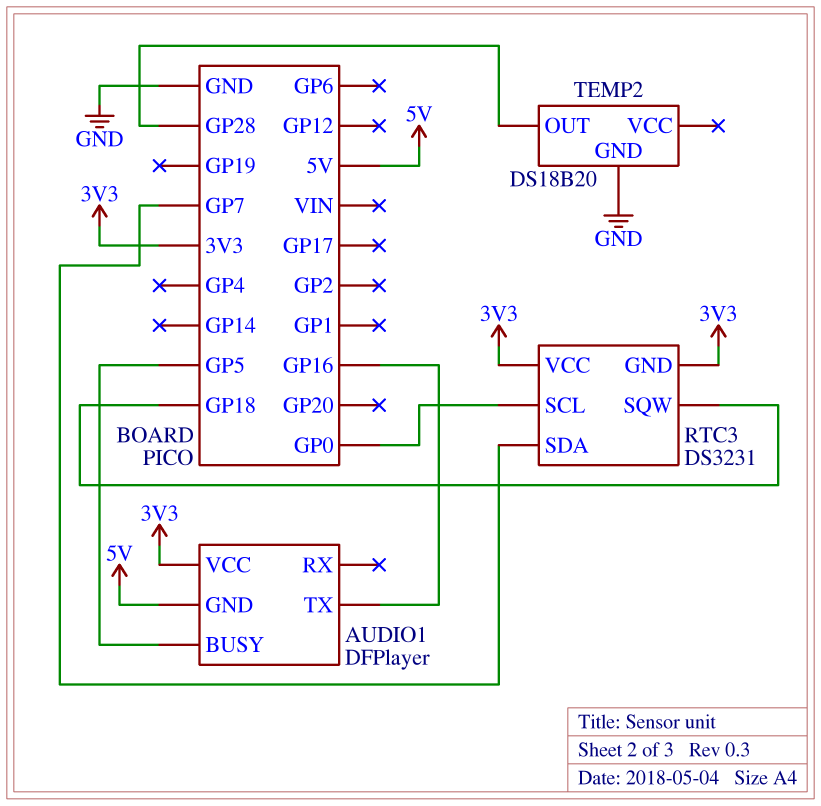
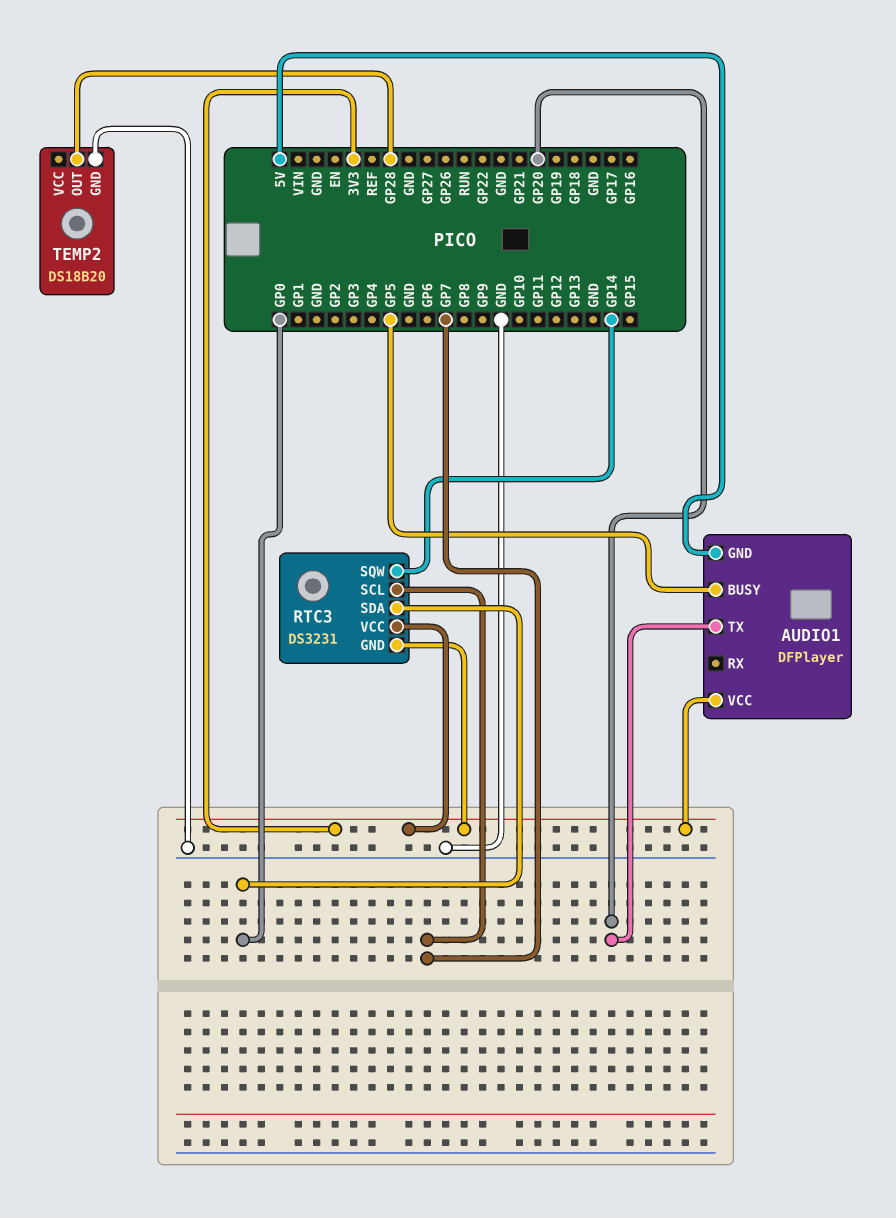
AUDIO1 pin TX: GP16 -> GP20
RTC3 pin SCL: GP0 -> GP7
RTC3 pin SDA: GP7 -> GP0
RTC3 pin SQW: GP18 -> GP14

